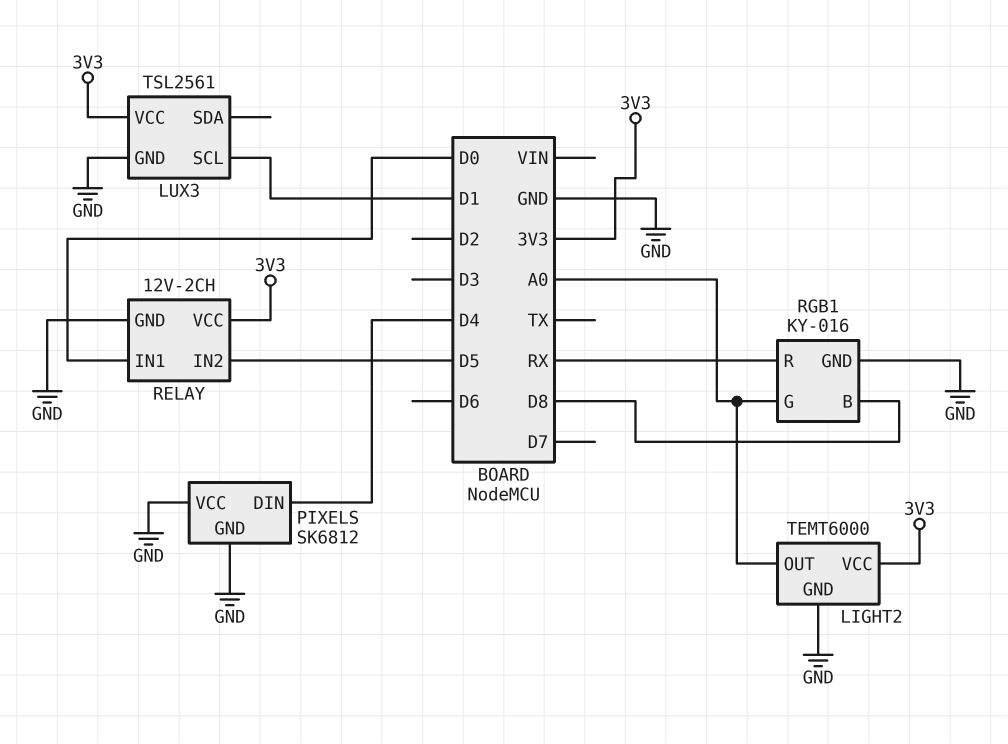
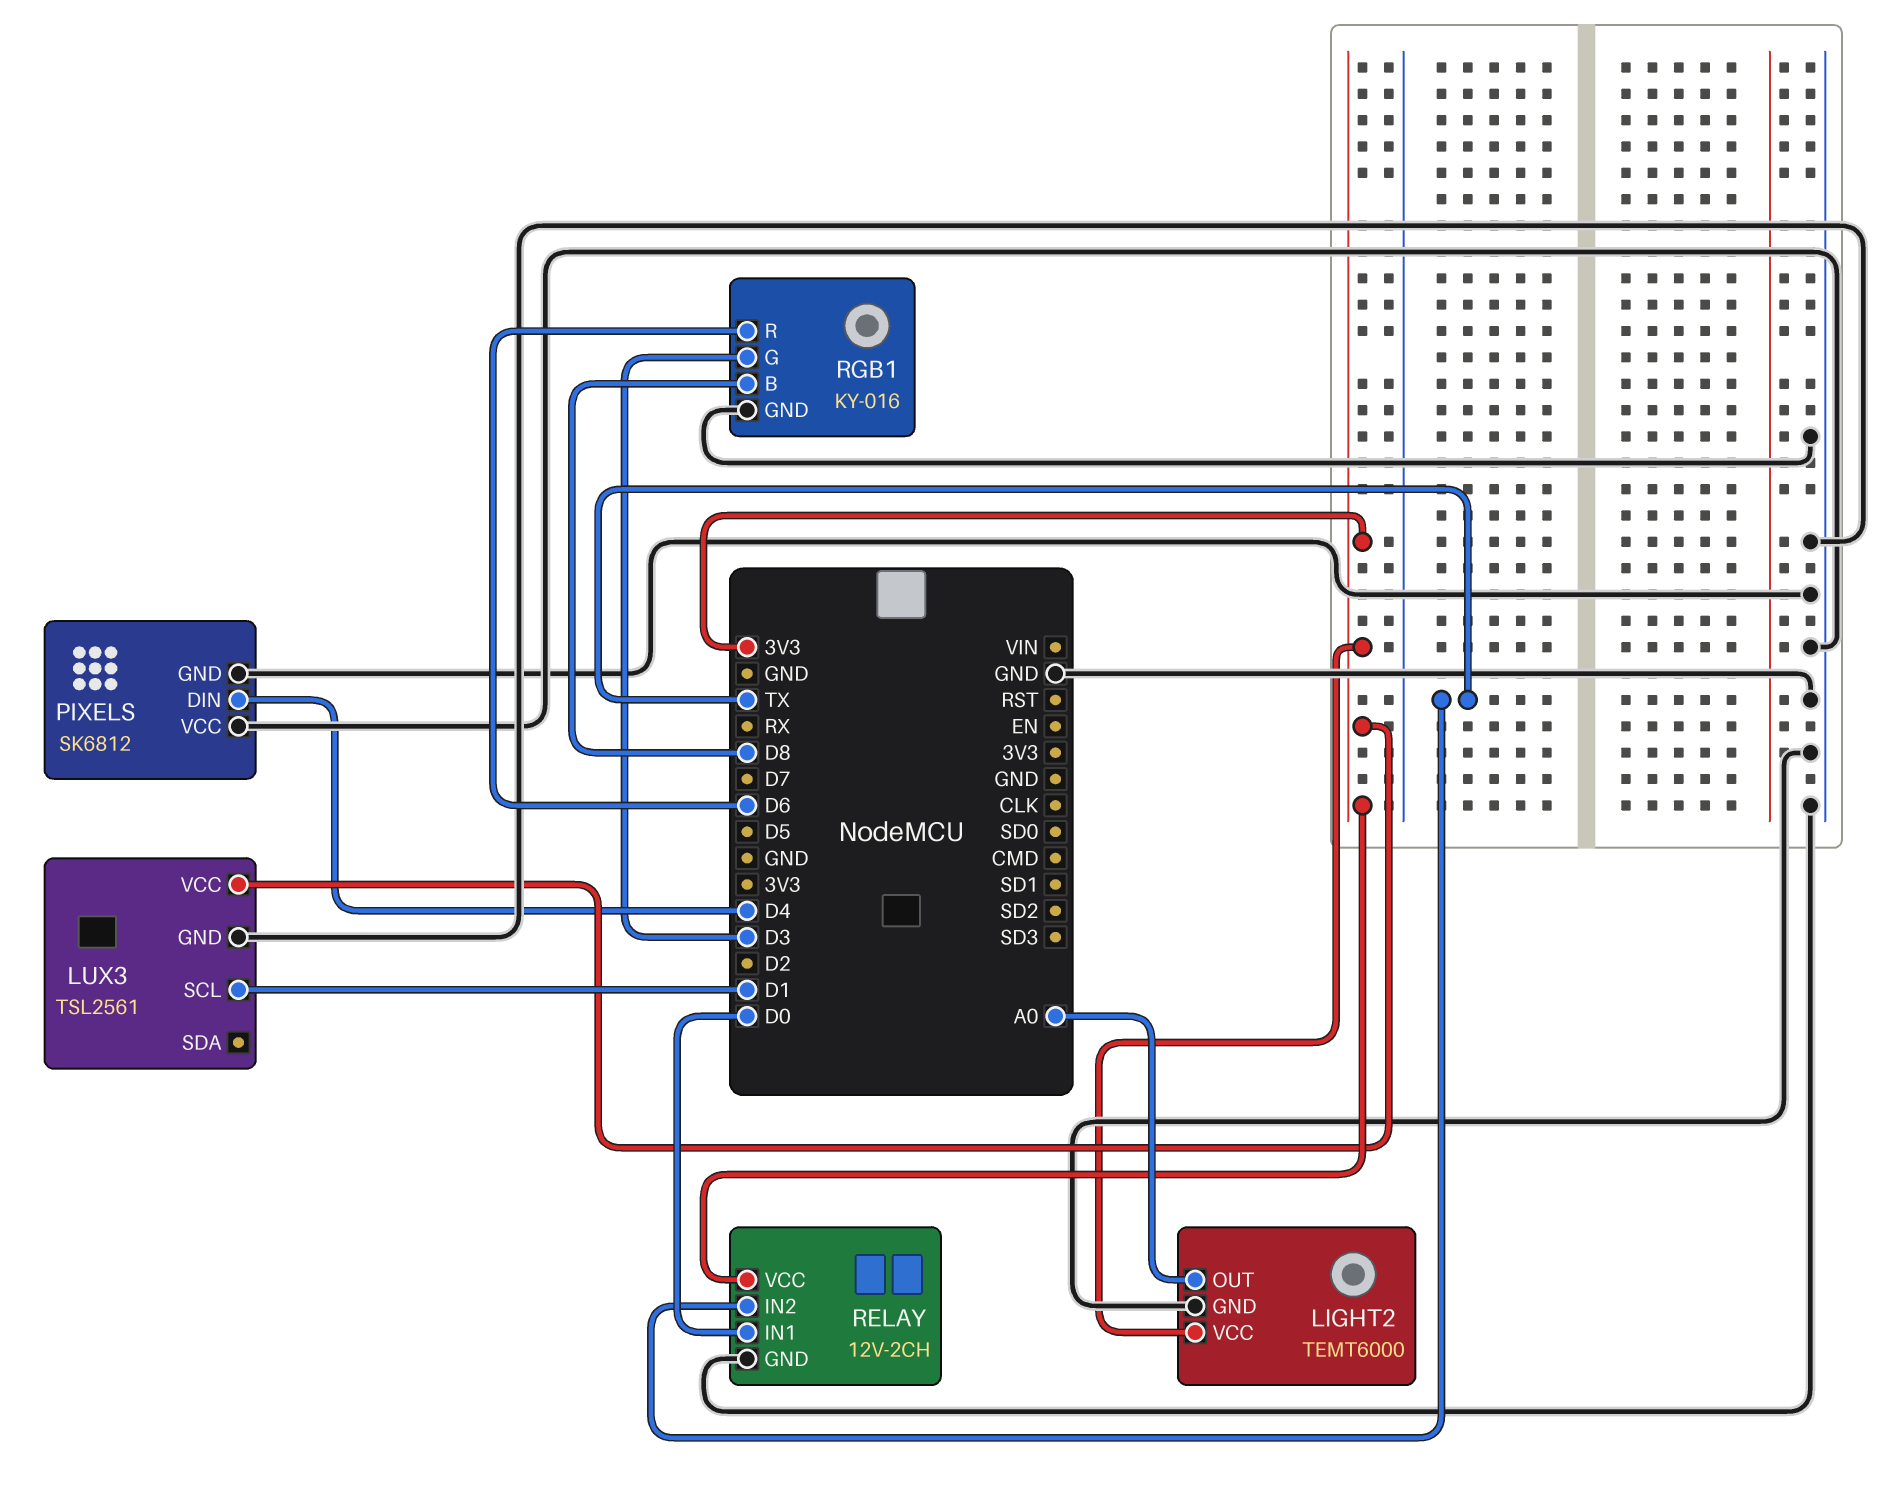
RELAY pin IN2: D5 -> TX
RGB1 pin G: A0 -> D3
RGB1 pin R: RX -> D6

